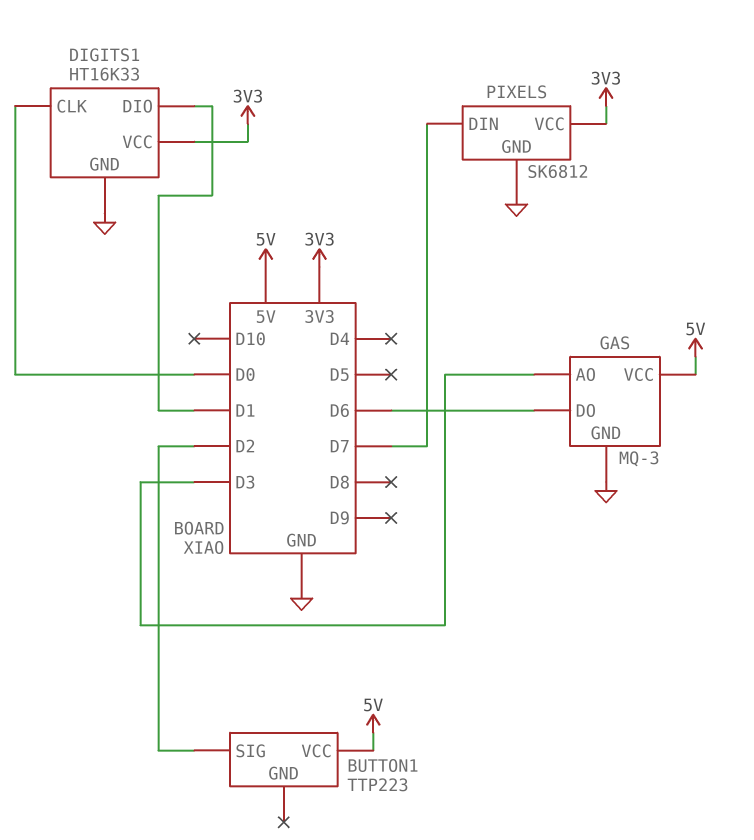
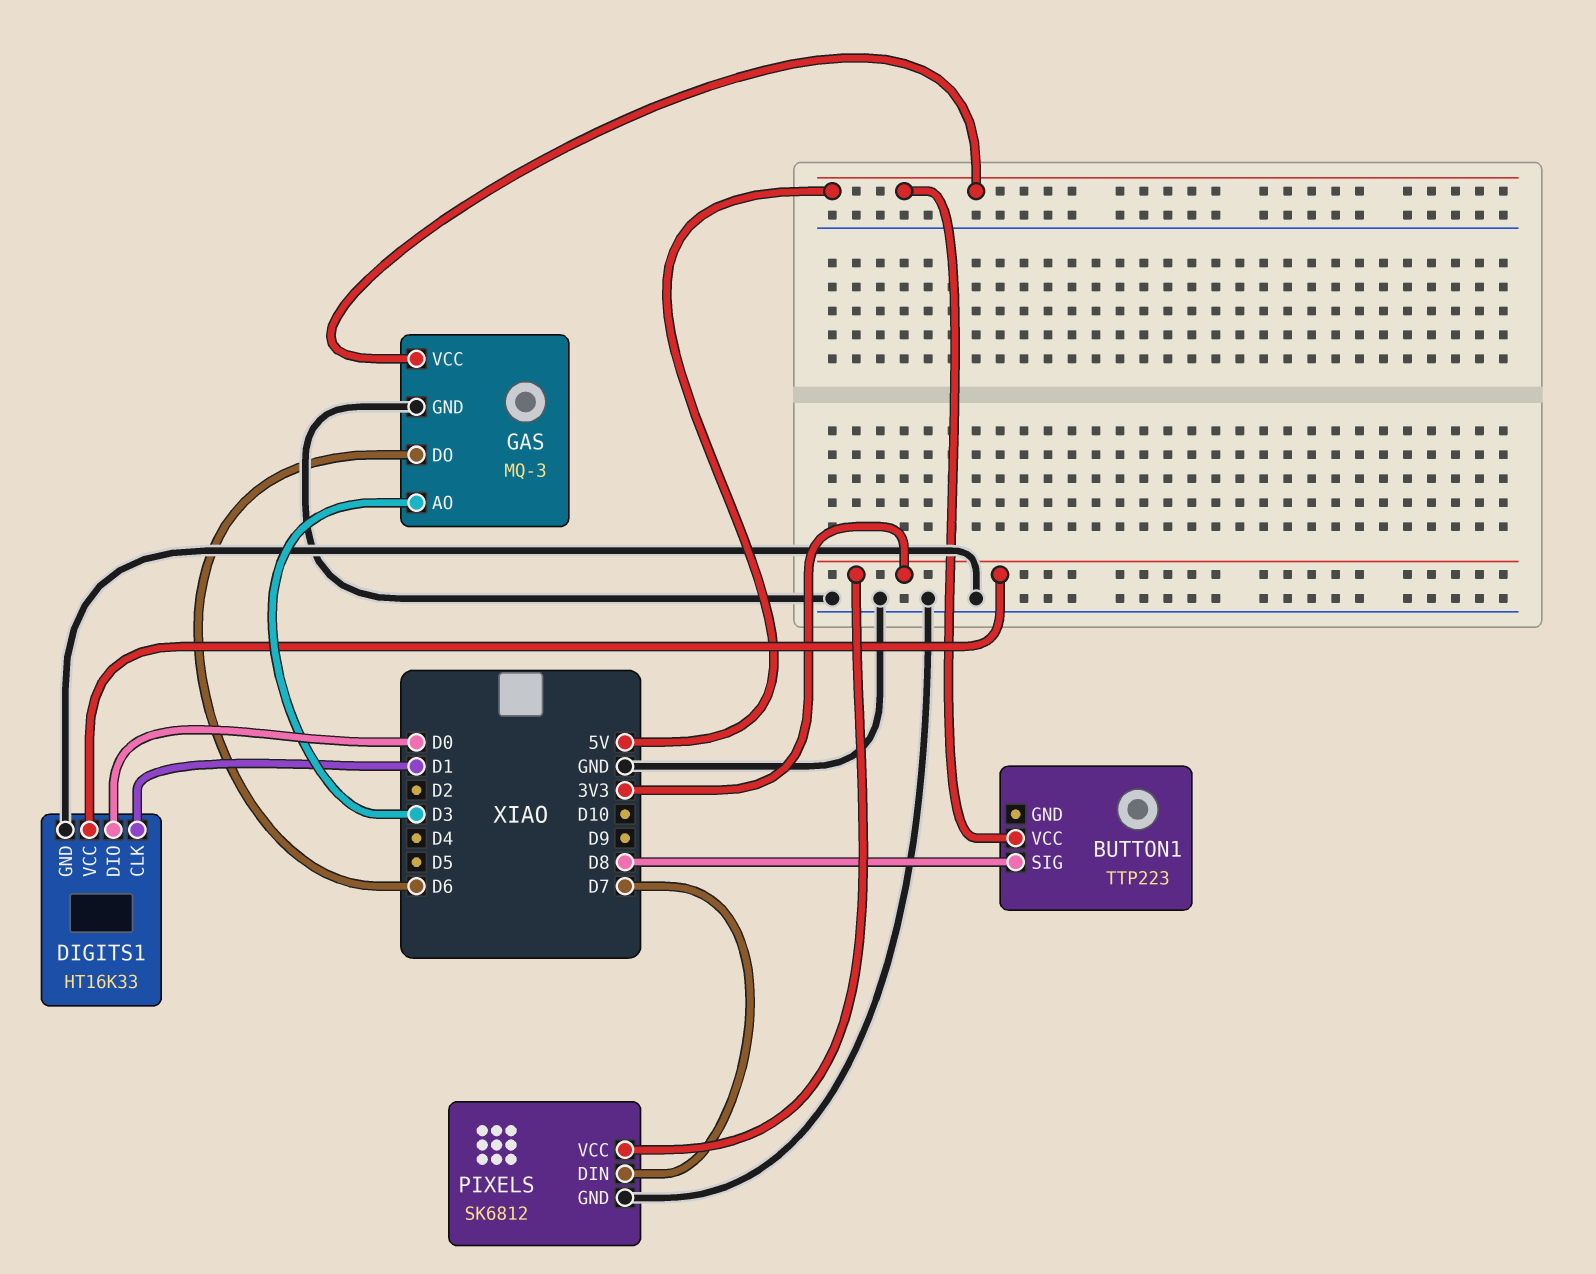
BUTTON1 pin SIG: D2 -> D8
DIGITS1 pin CLK: D0 -> D1
DIGITS1 pin DIO: D1 -> D0

